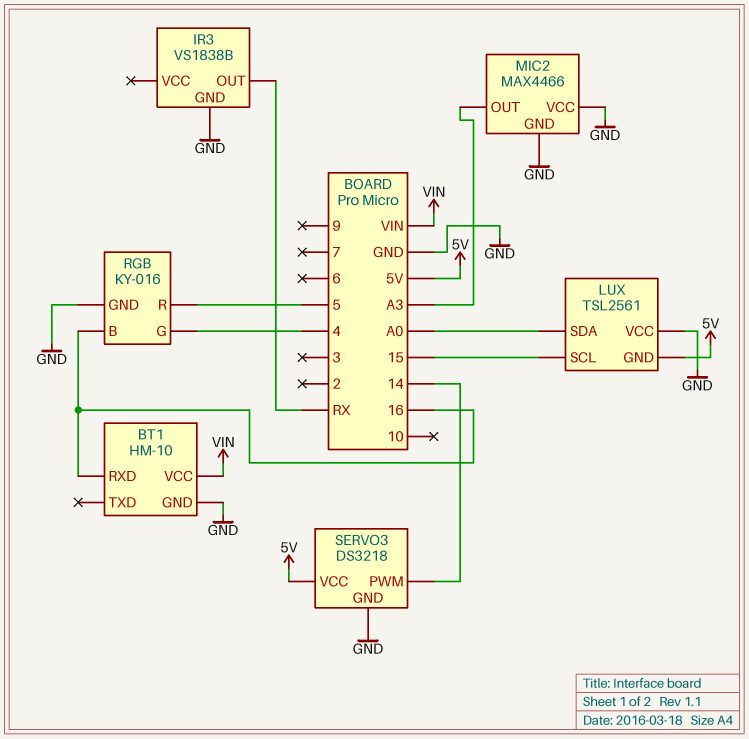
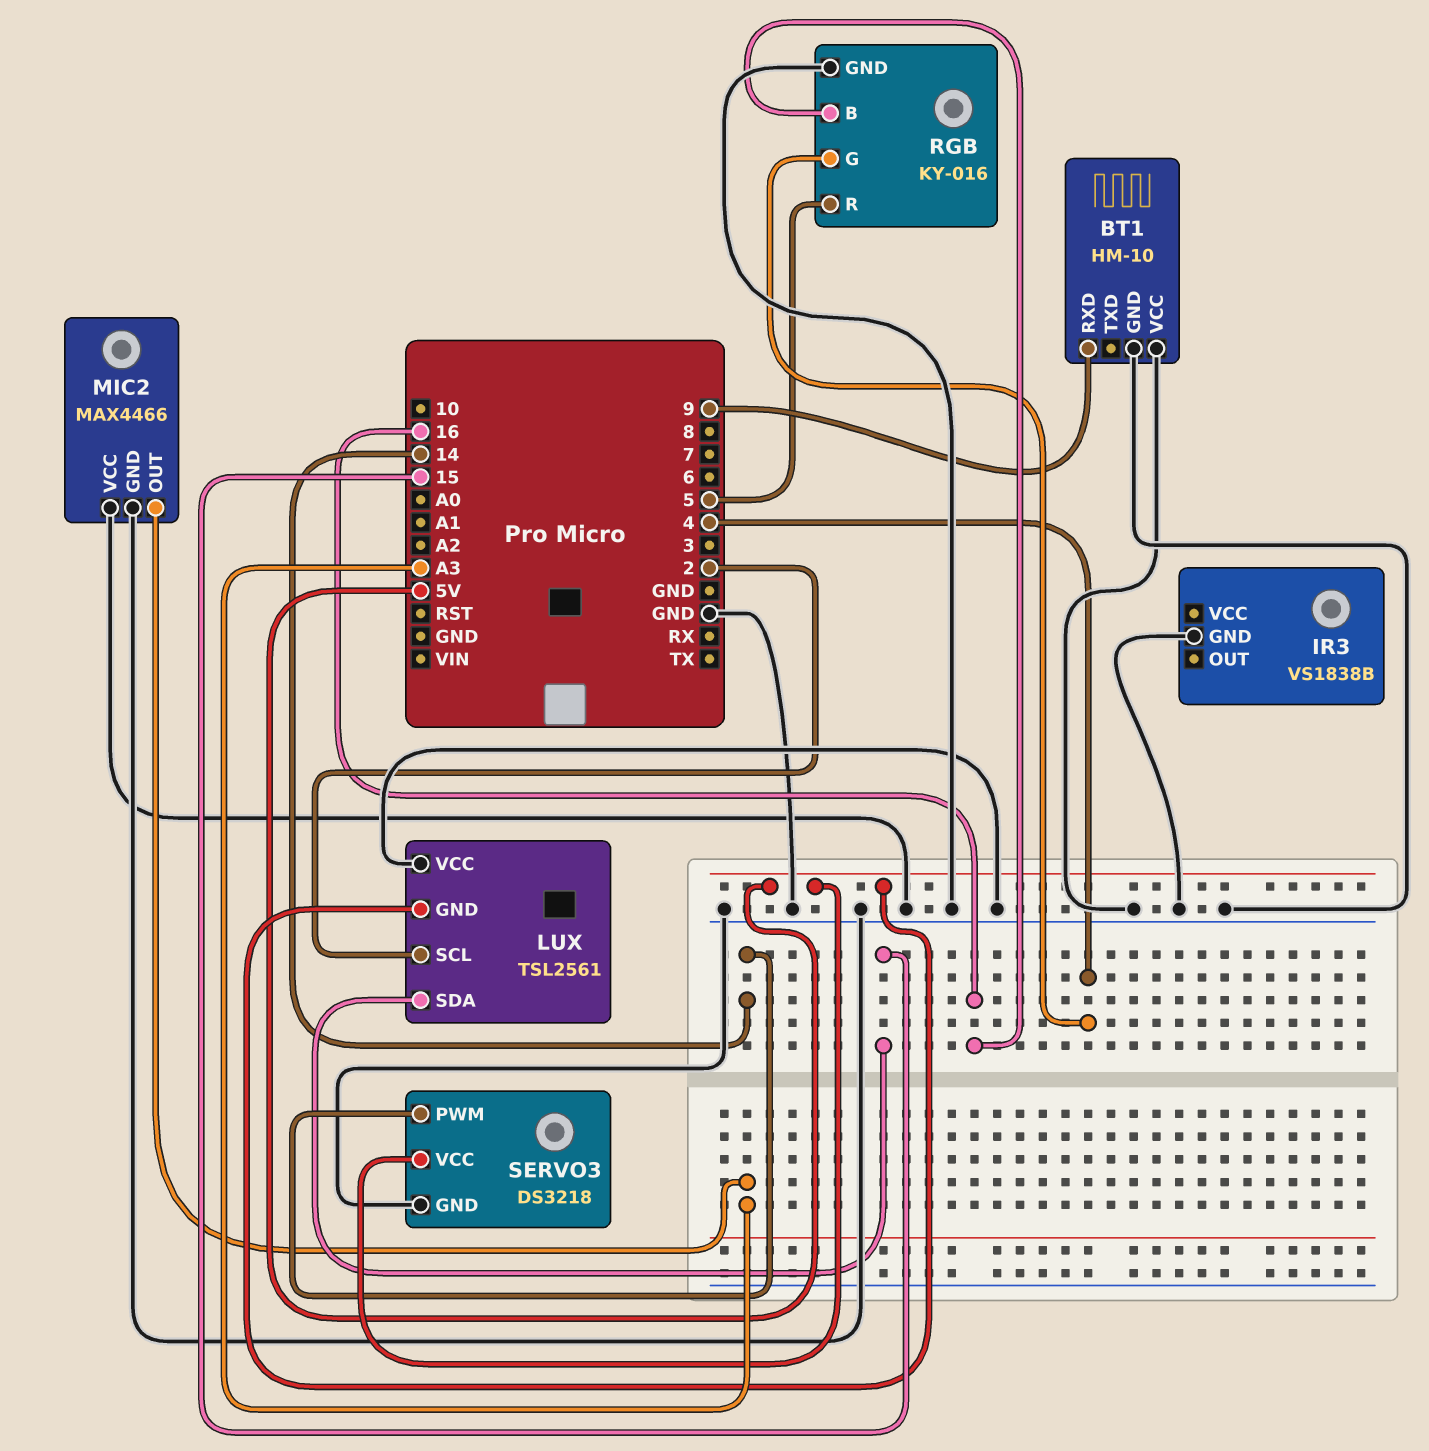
BT1 pin RXD: 16 -> 9
BT1 pin VCC: VIN -> GND
IR3 pin OUT: RX -> none
LUX pin SCL: 15 -> 2
LUX pin SDA: A0 -> 15

